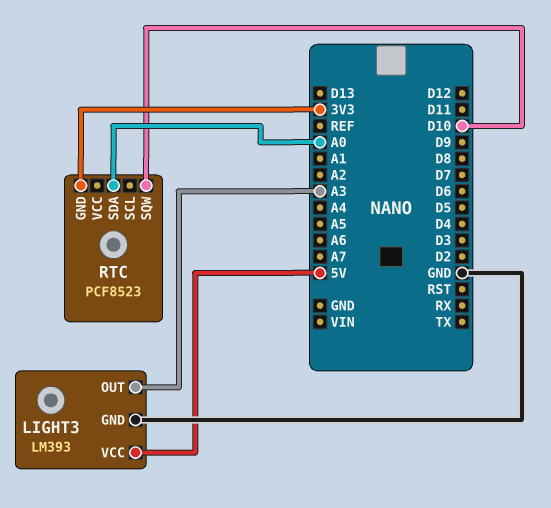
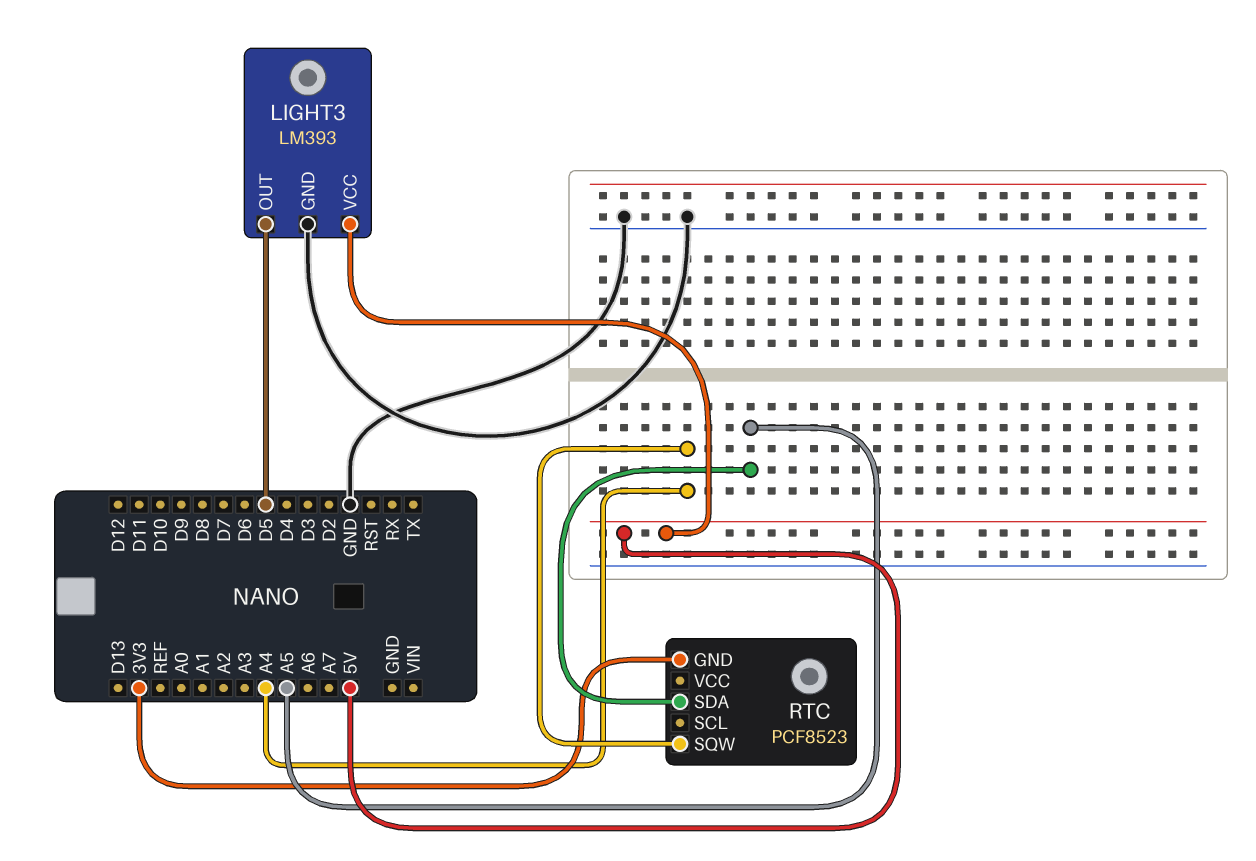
LIGHT3 pin OUT: A3 -> D5
RTC pin SDA: A0 -> A5
RTC pin SQW: D10 -> A4

